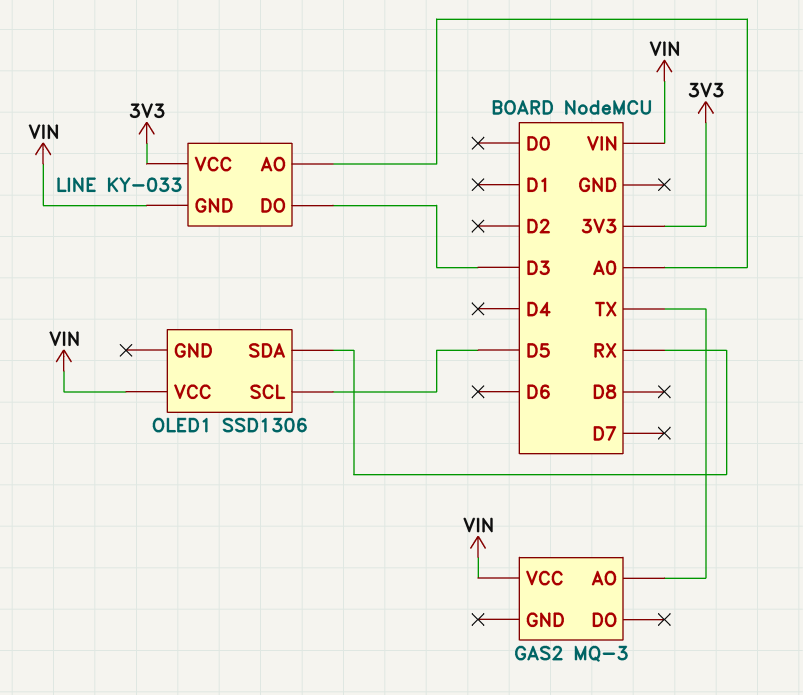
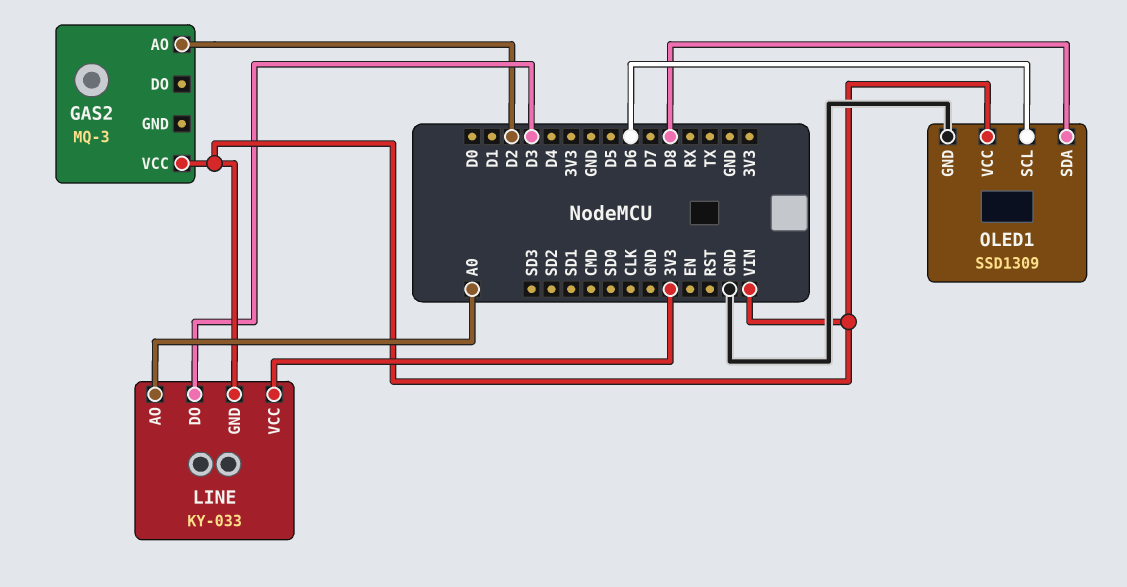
GAS2 pin AO: TX -> D2
OLED1: SSD1306 -> SSD1309
OLED1 pin GND: none -> GND
OLED1 pin SCL: D5 -> D6
OLED1 pin SDA: RX -> D8

